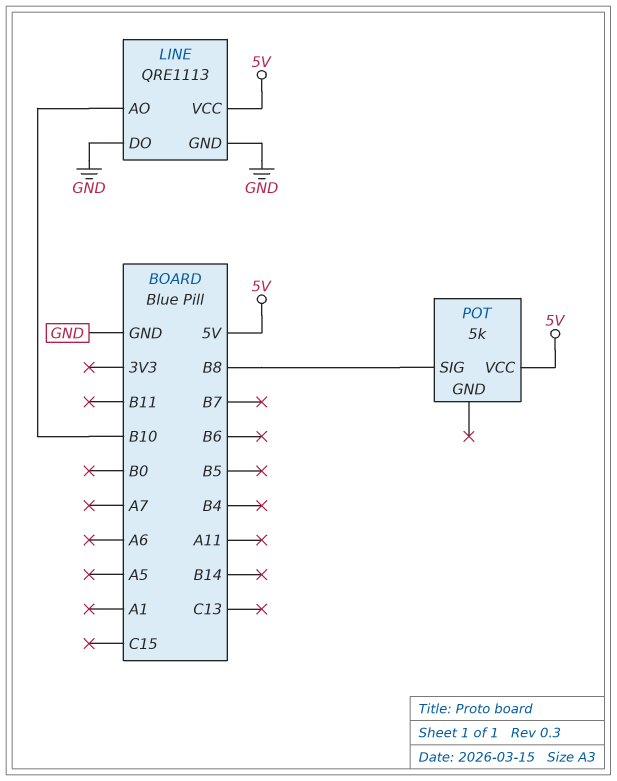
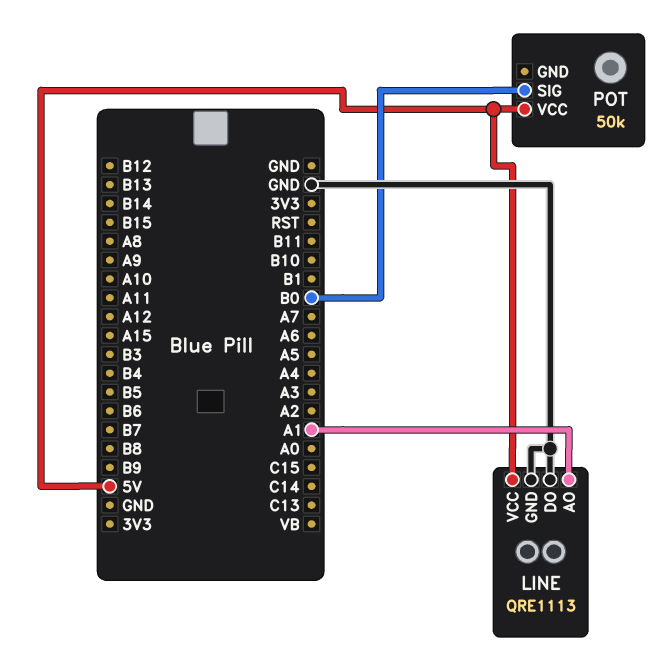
LINE pin AO: B10 -> A1
POT: 5k -> 50k
POT pin SIG: B8 -> B0

